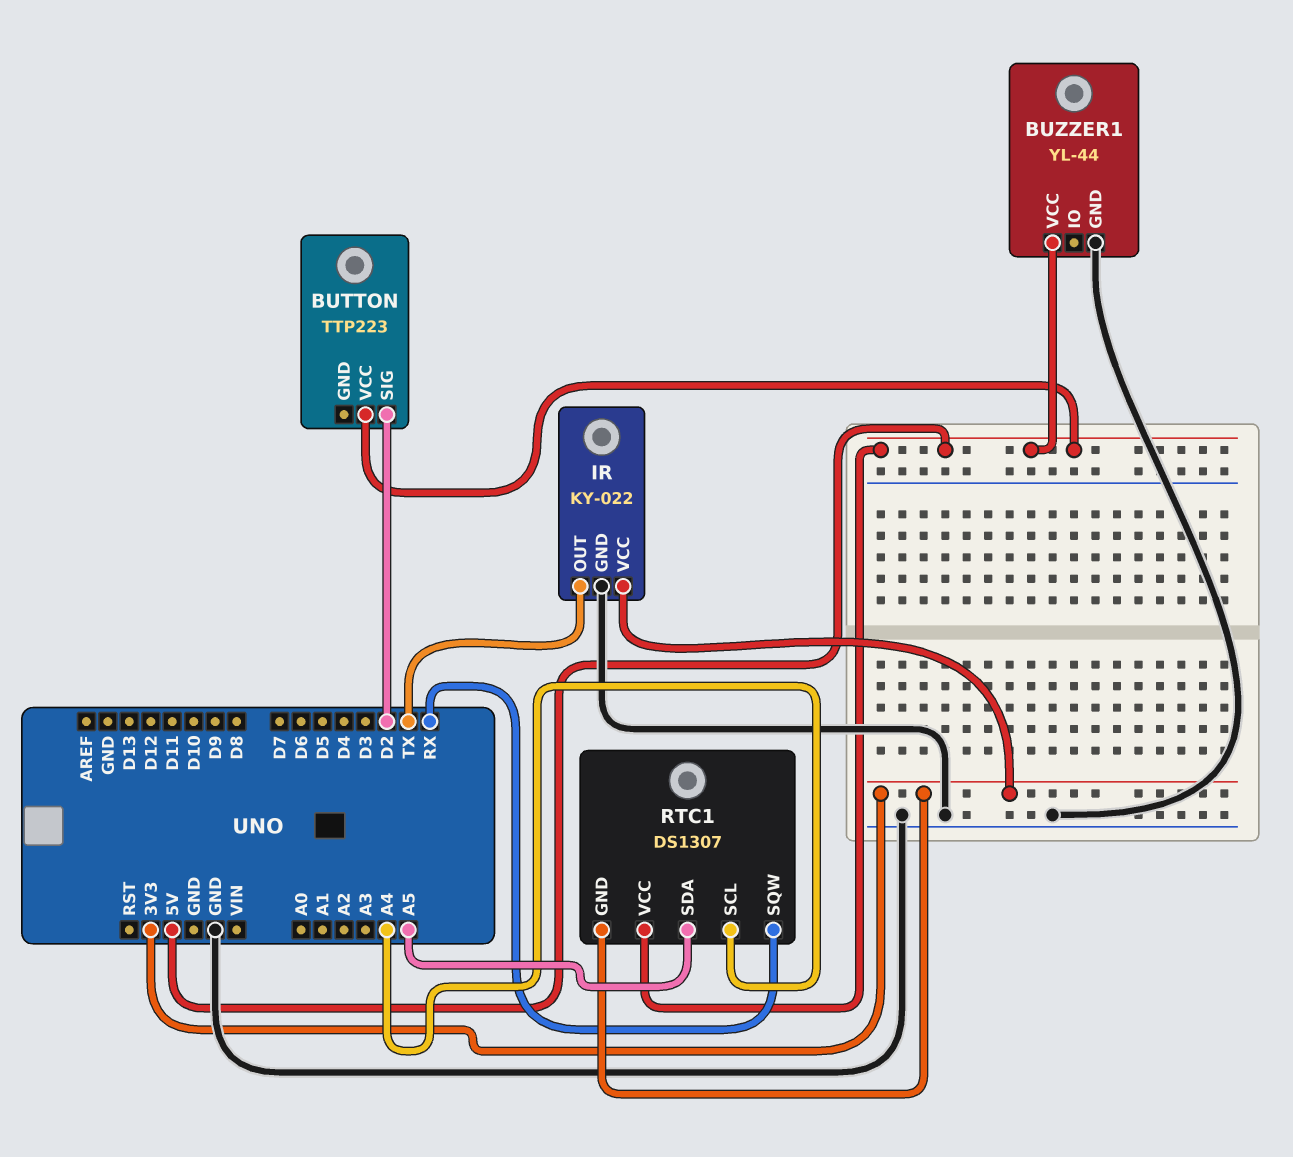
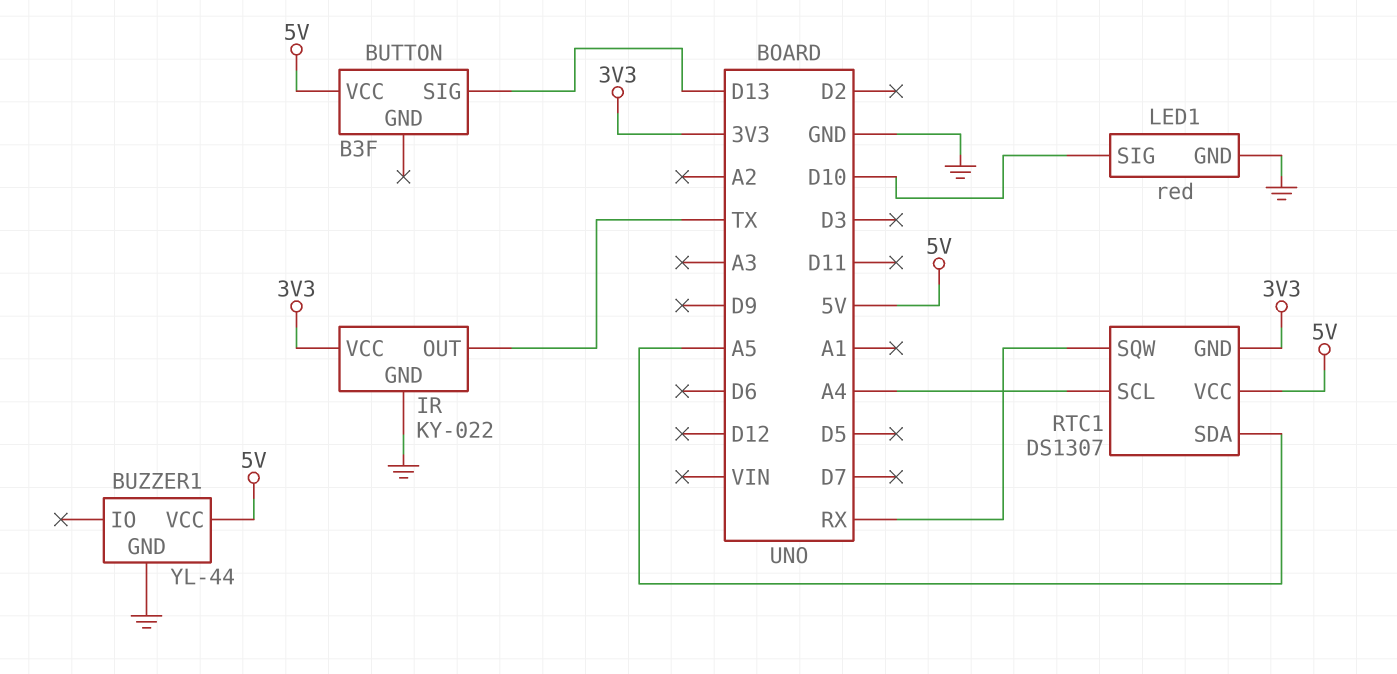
BUTTON: TTP223 -> B3F
BUTTON pin SIG: D2 -> D13
LED1: none -> red
LED1 pin GND: none -> GND
LED1 pin SIG: none -> D10

